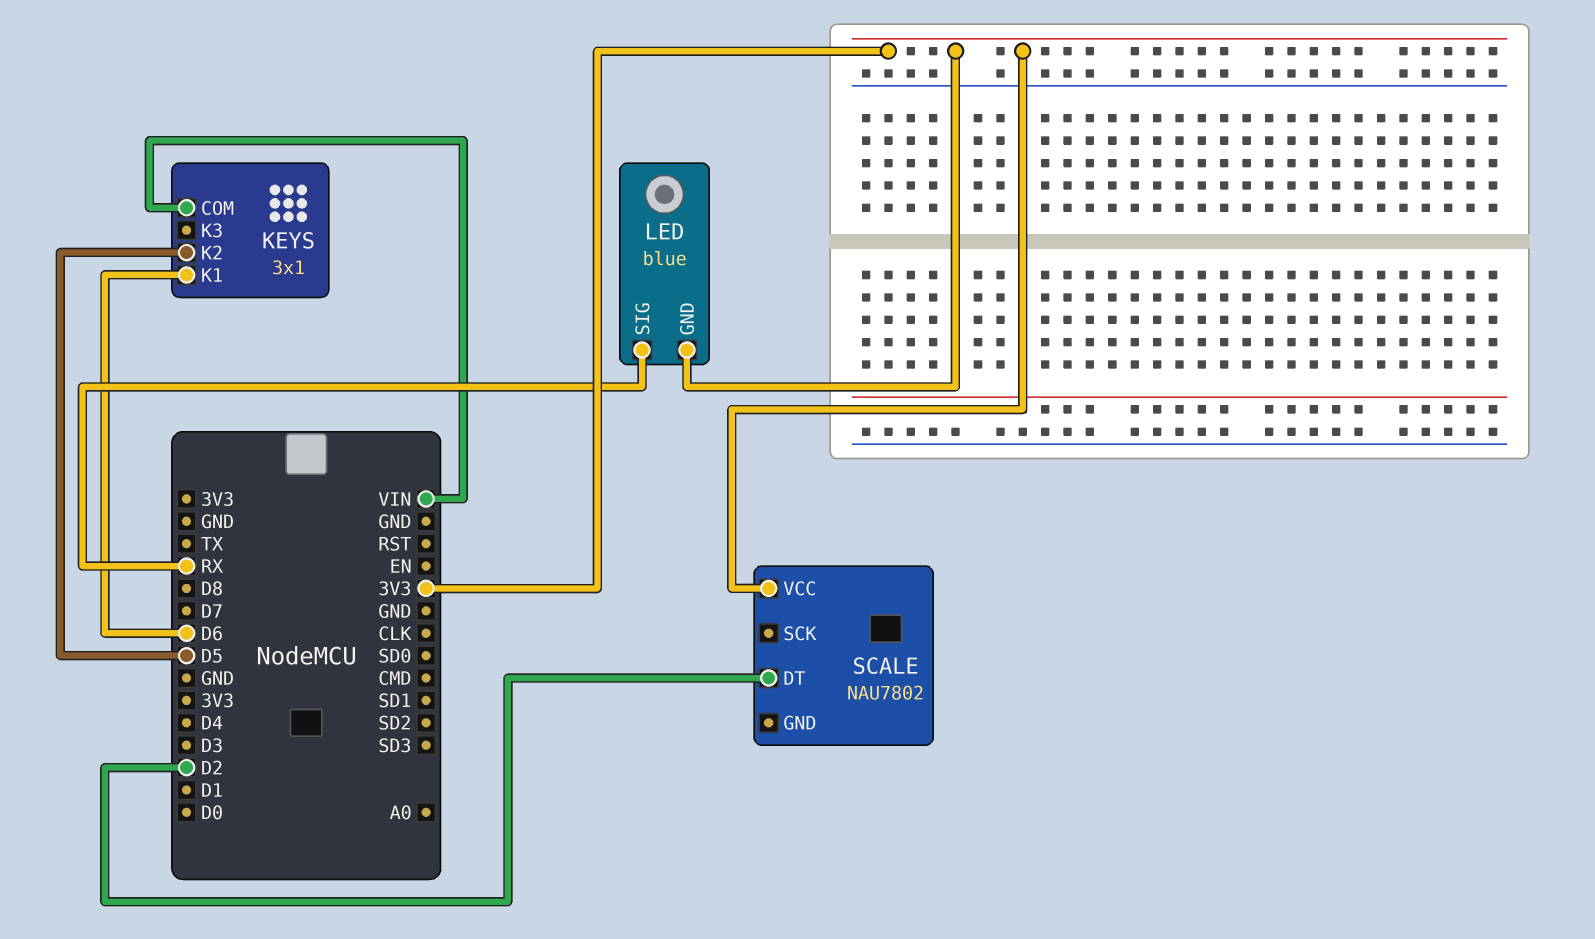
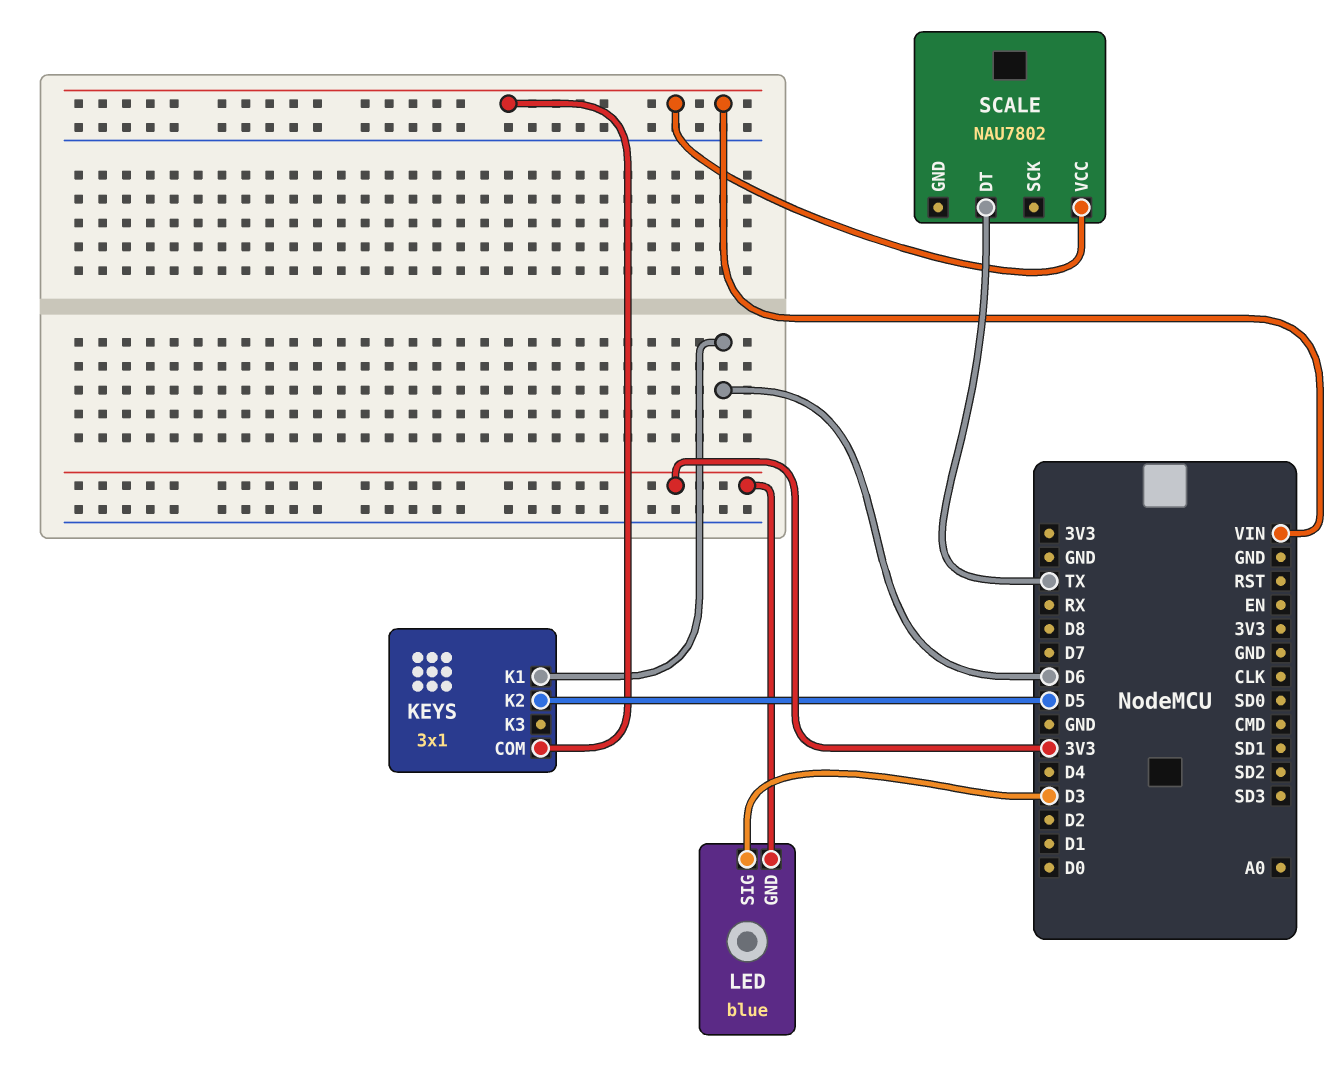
LED pin SIG: RX -> D3
SCALE pin DT: D2 -> TX
SCALE pin VCC: 3V3 -> VIN

